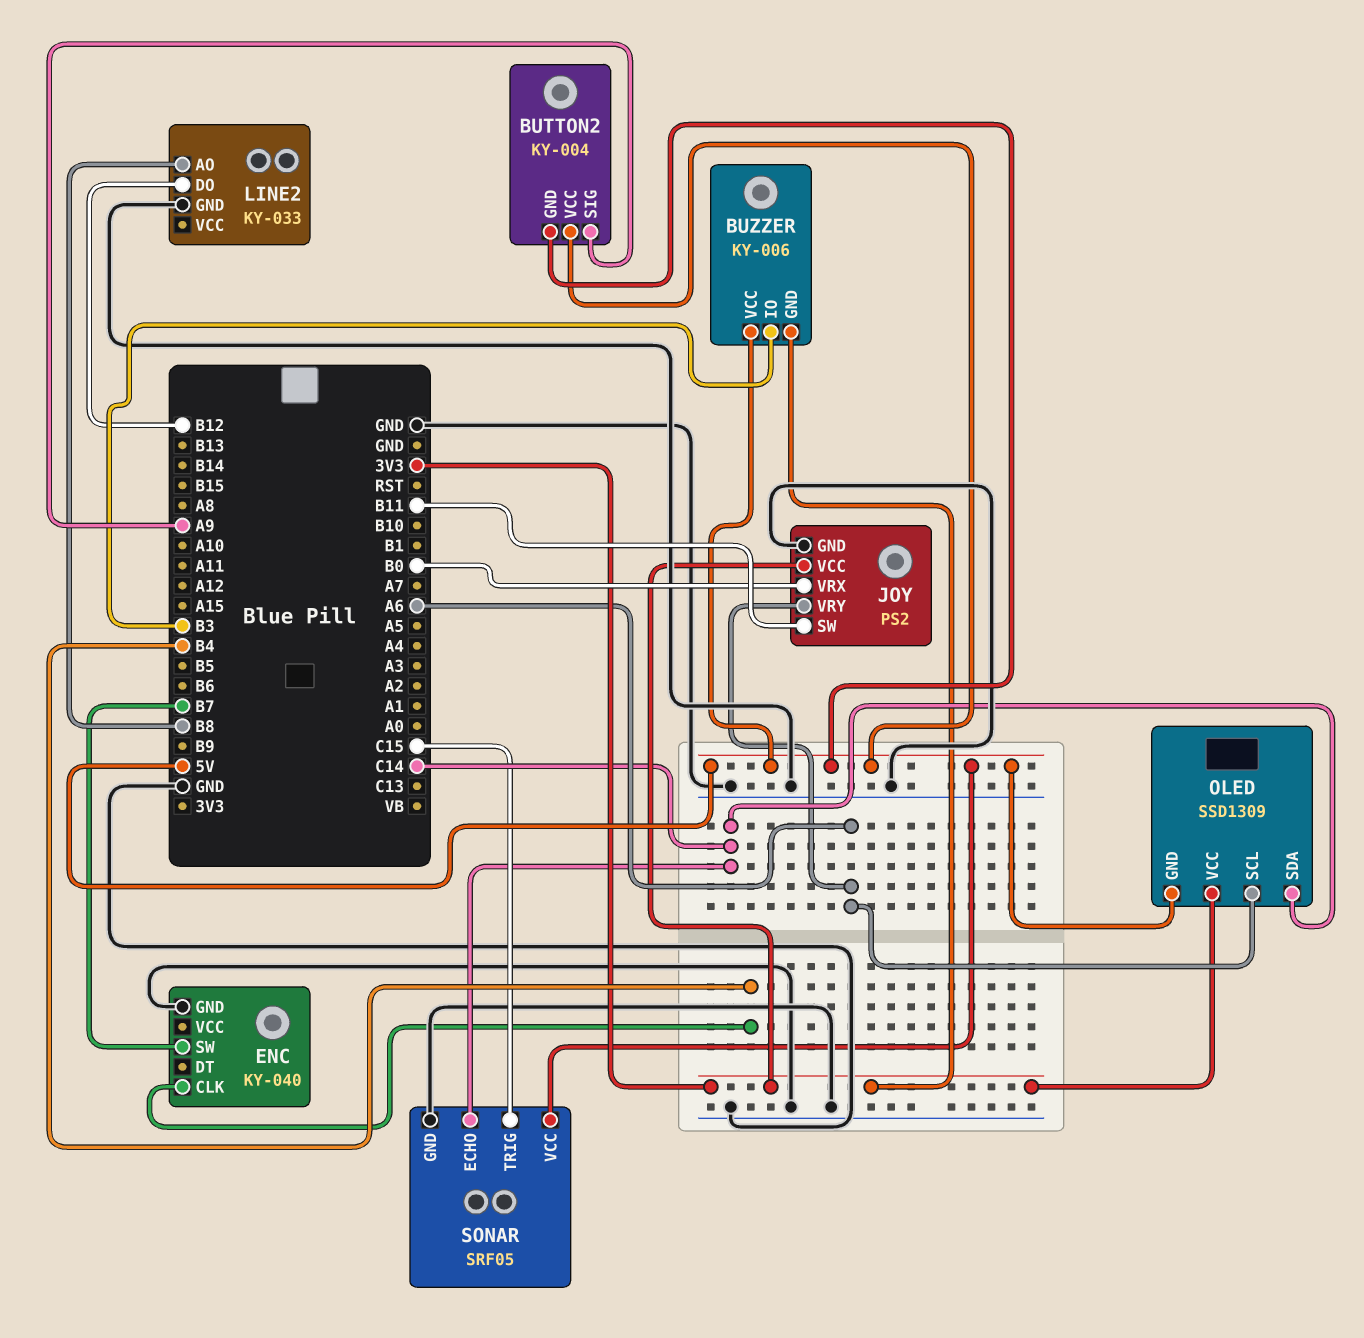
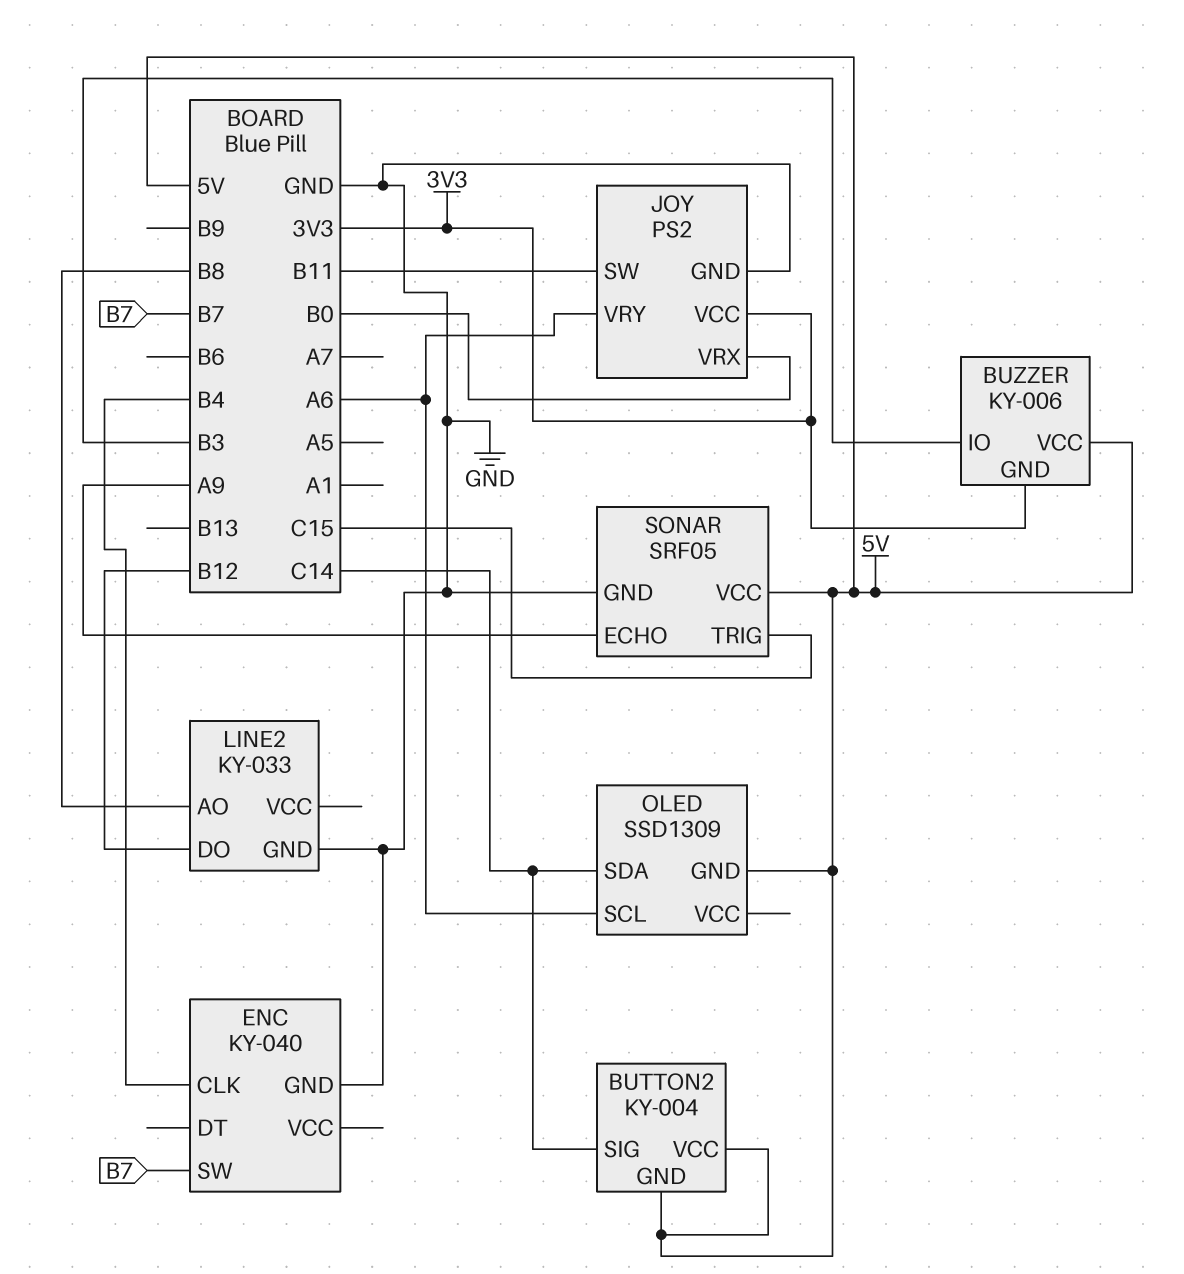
BUTTON2 pin SIG: A9 -> C14
OLED pin VCC: 3V3 -> none
SONAR pin ECHO: C14 -> A9

